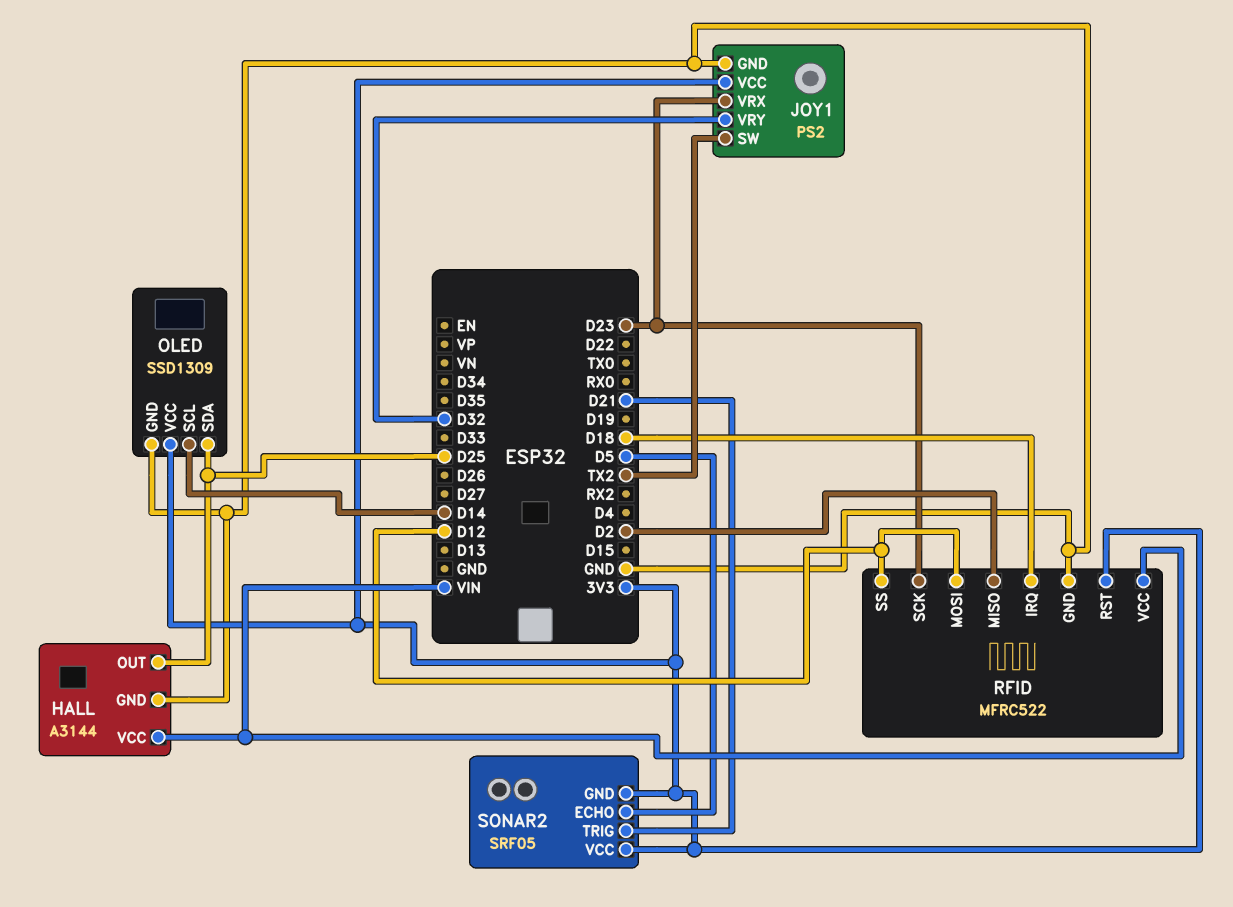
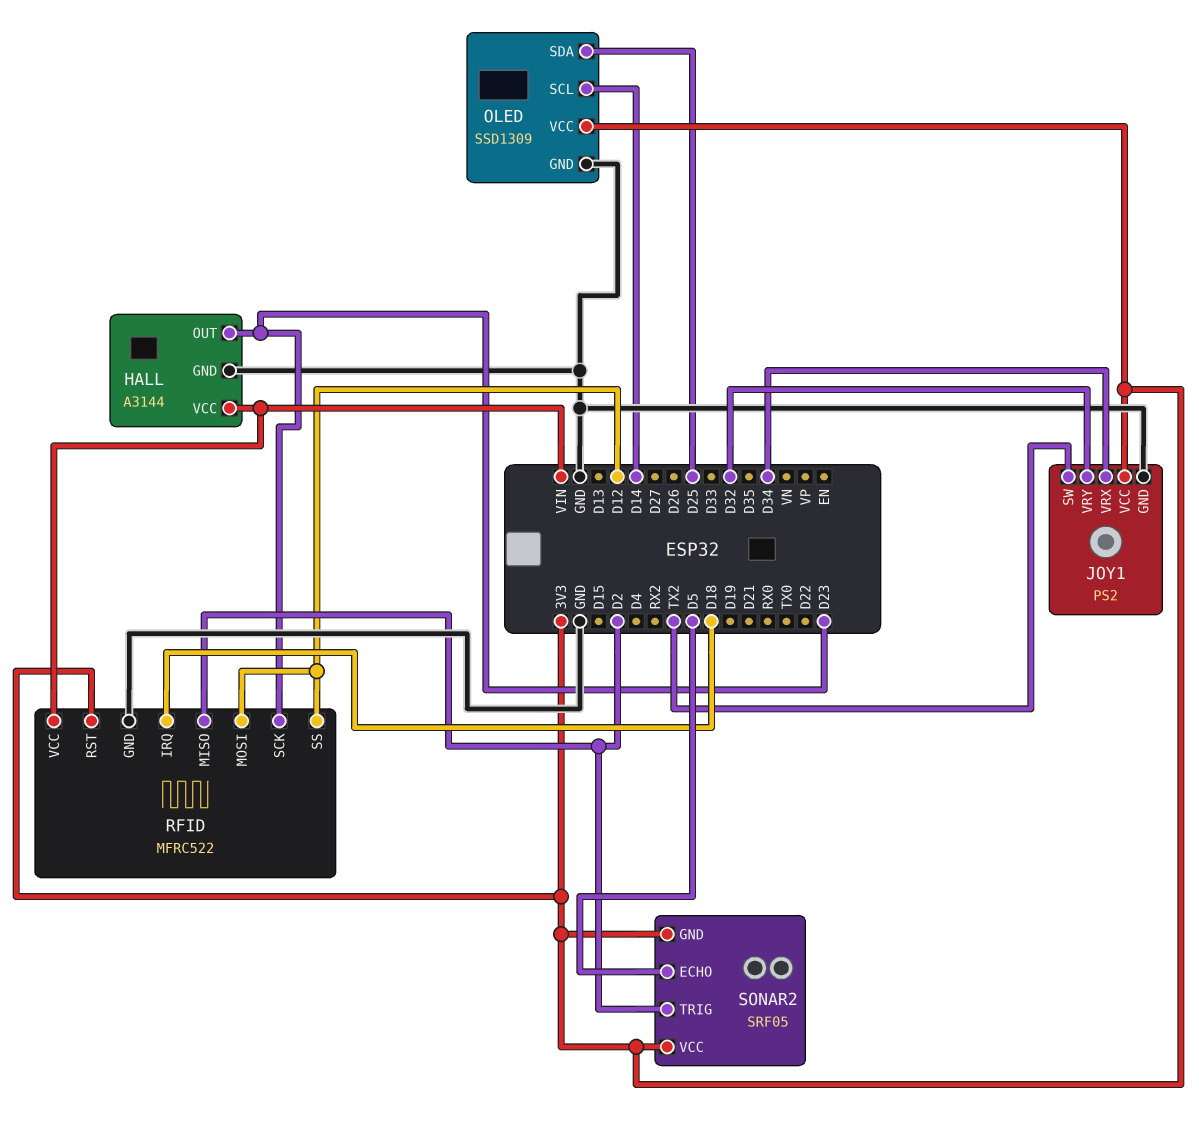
HALL pin OUT: D25 -> D23
JOY1 pin VRX: D23 -> D34
SONAR2 pin TRIG: D21 -> D2

